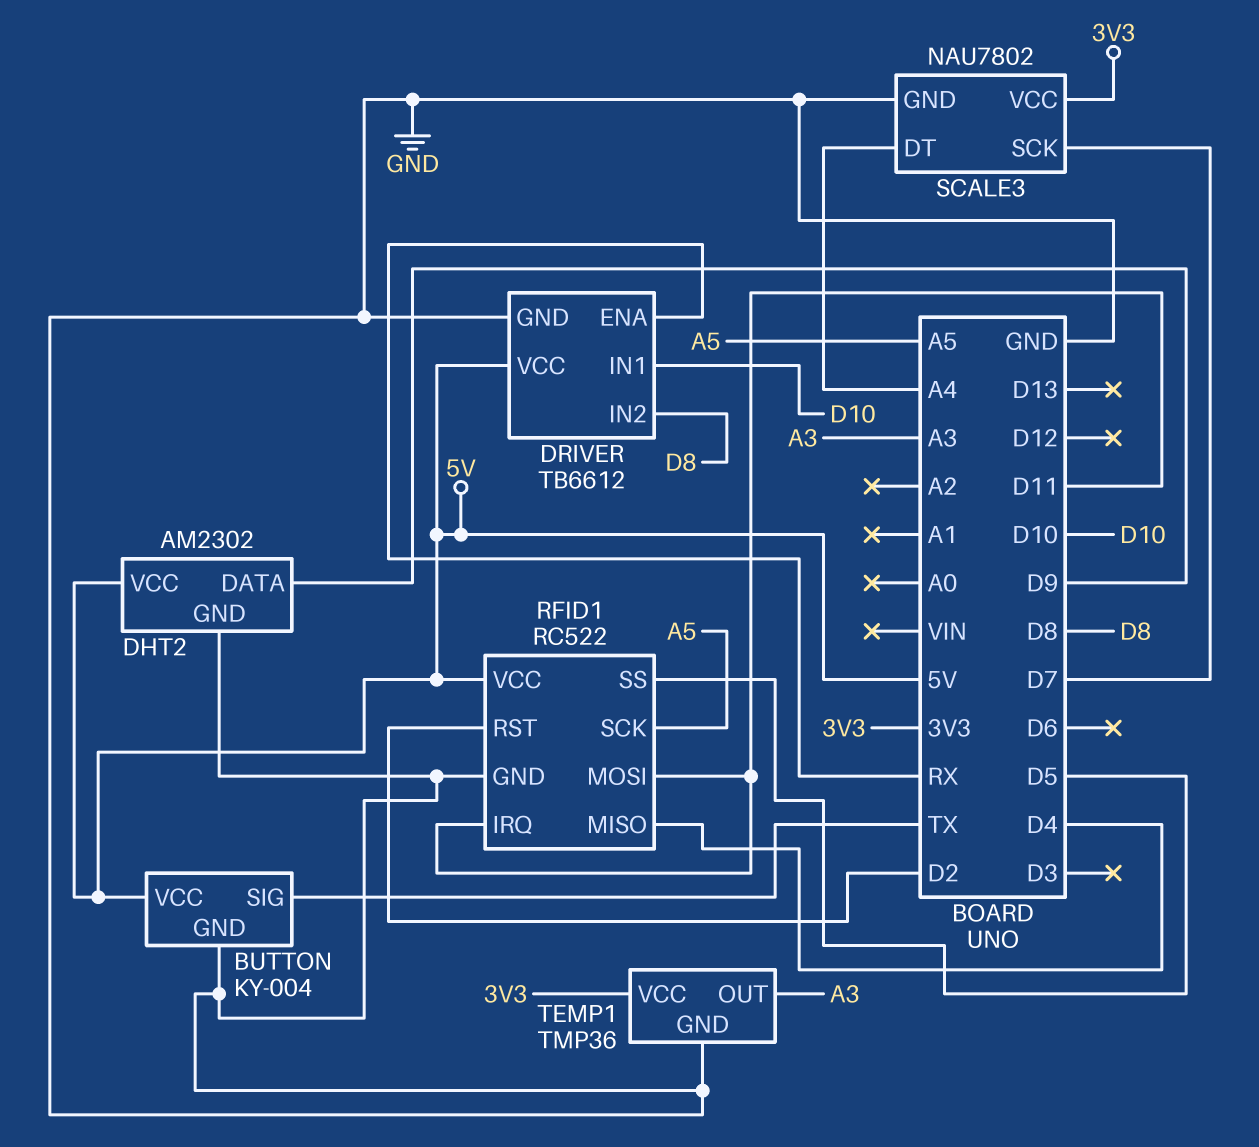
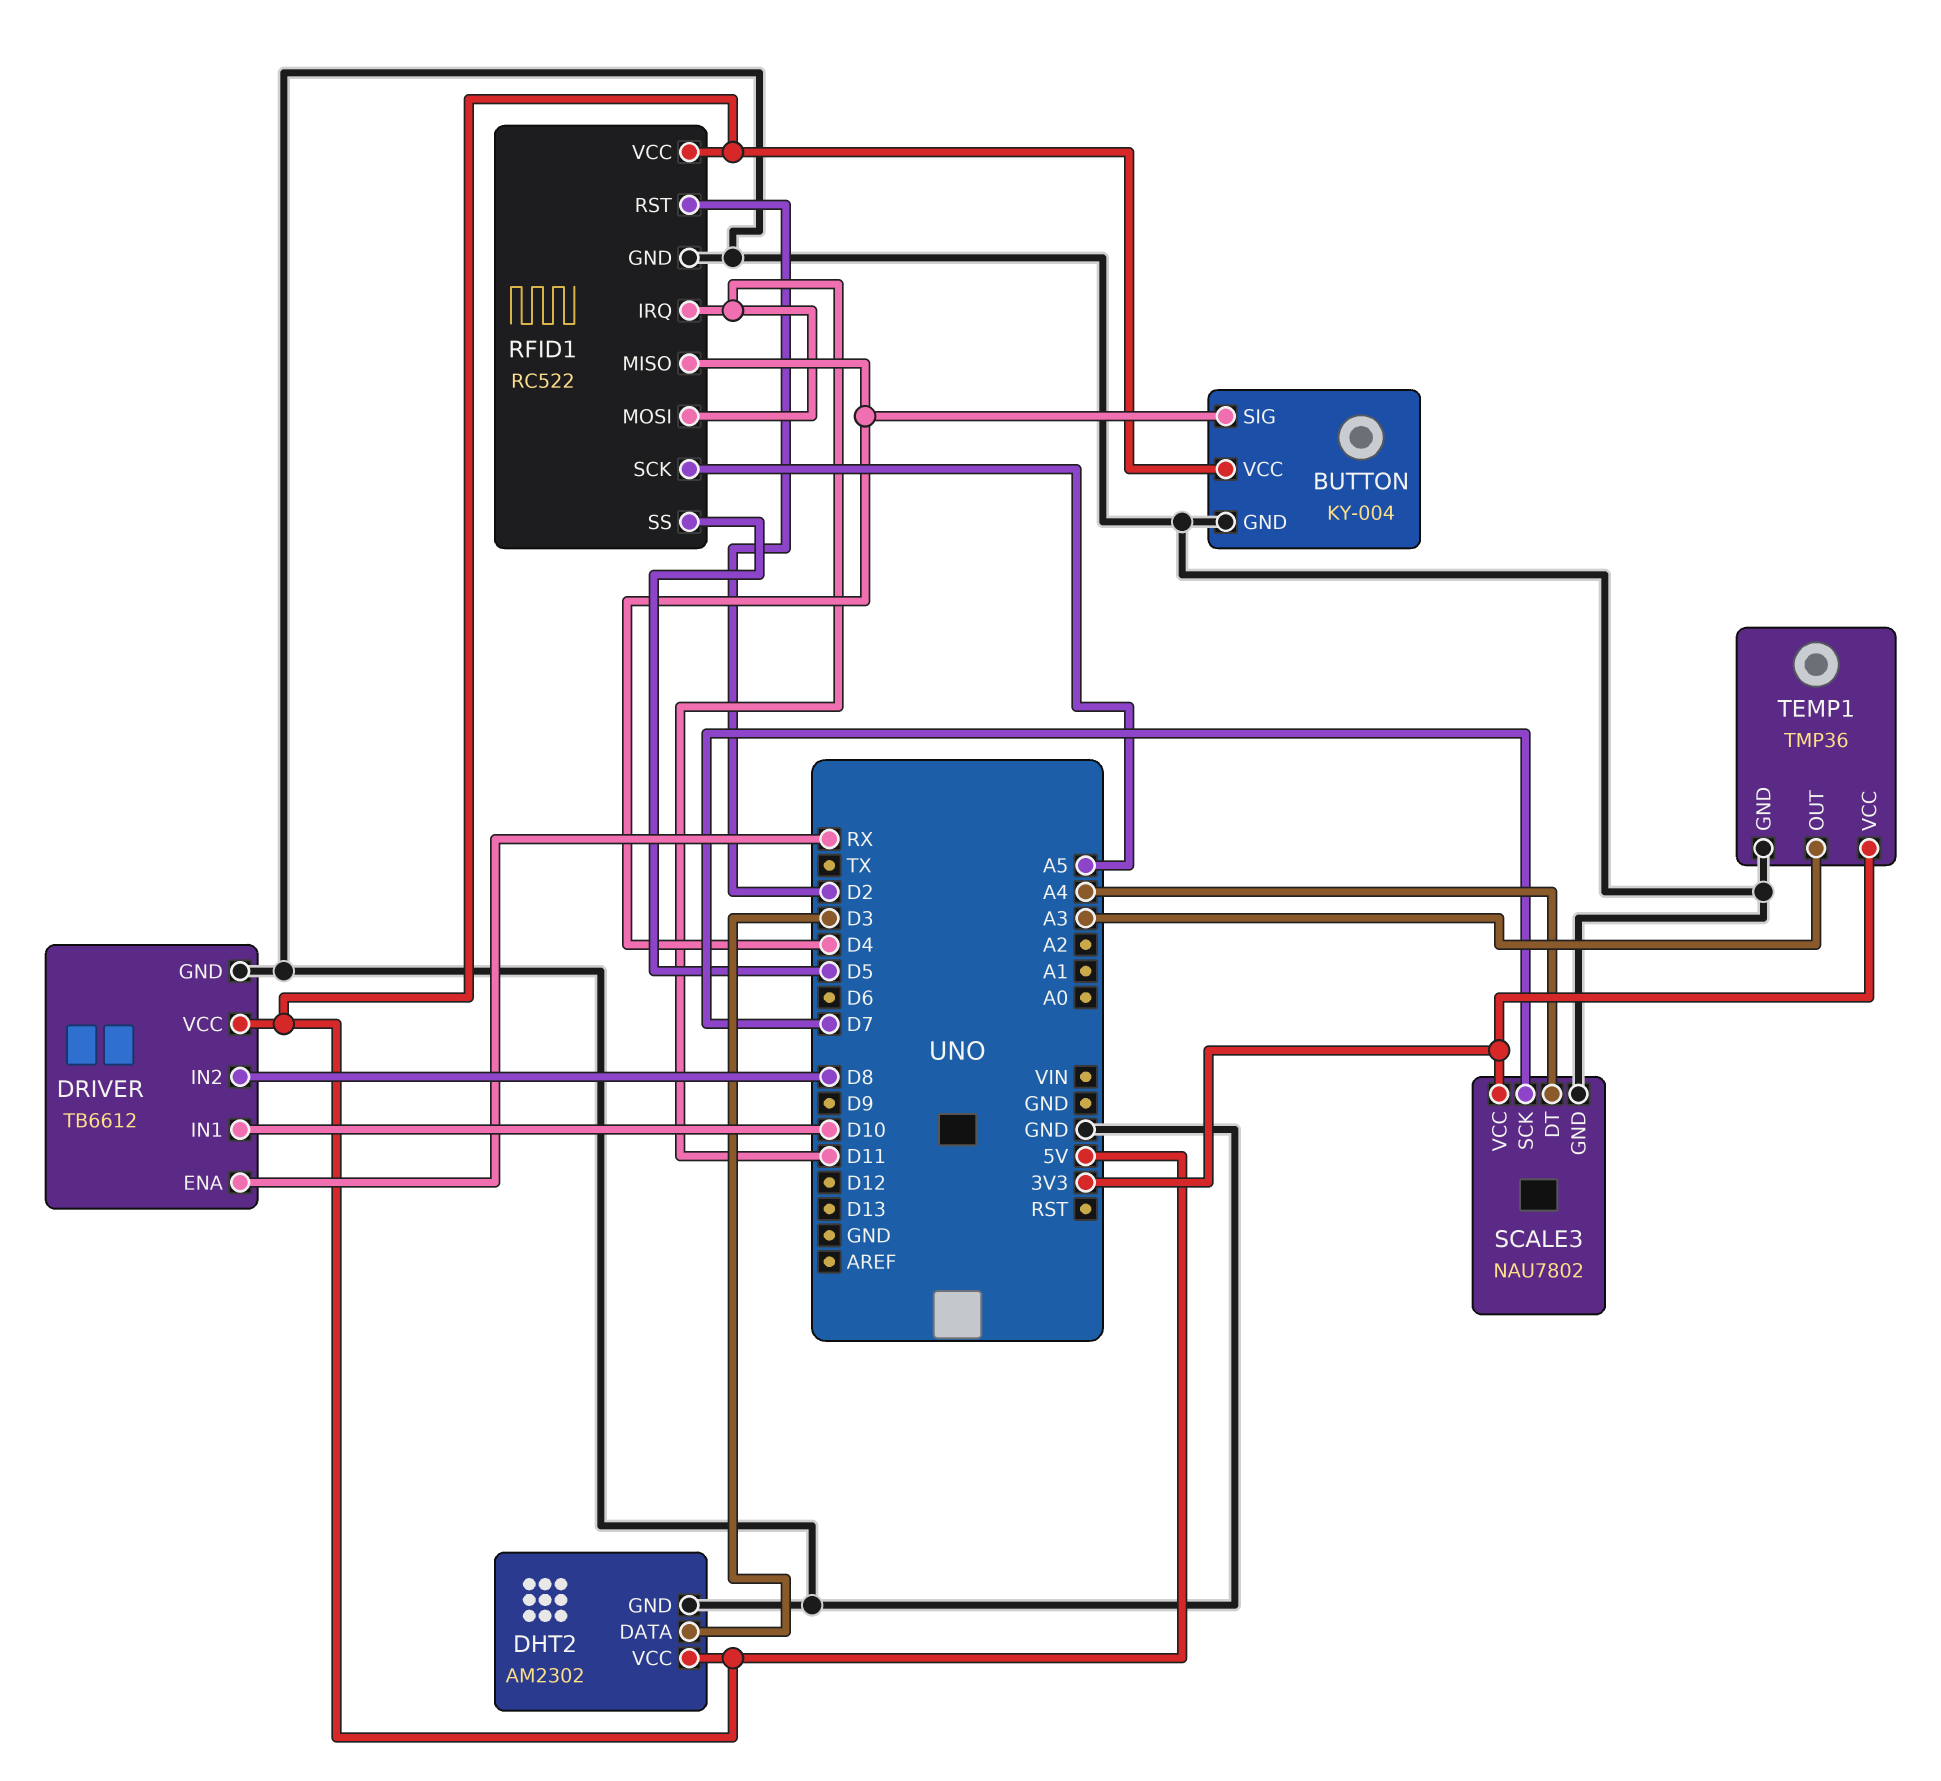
BUTTON pin SIG: TX -> D4
DHT2 pin DATA: D9 -> D3

